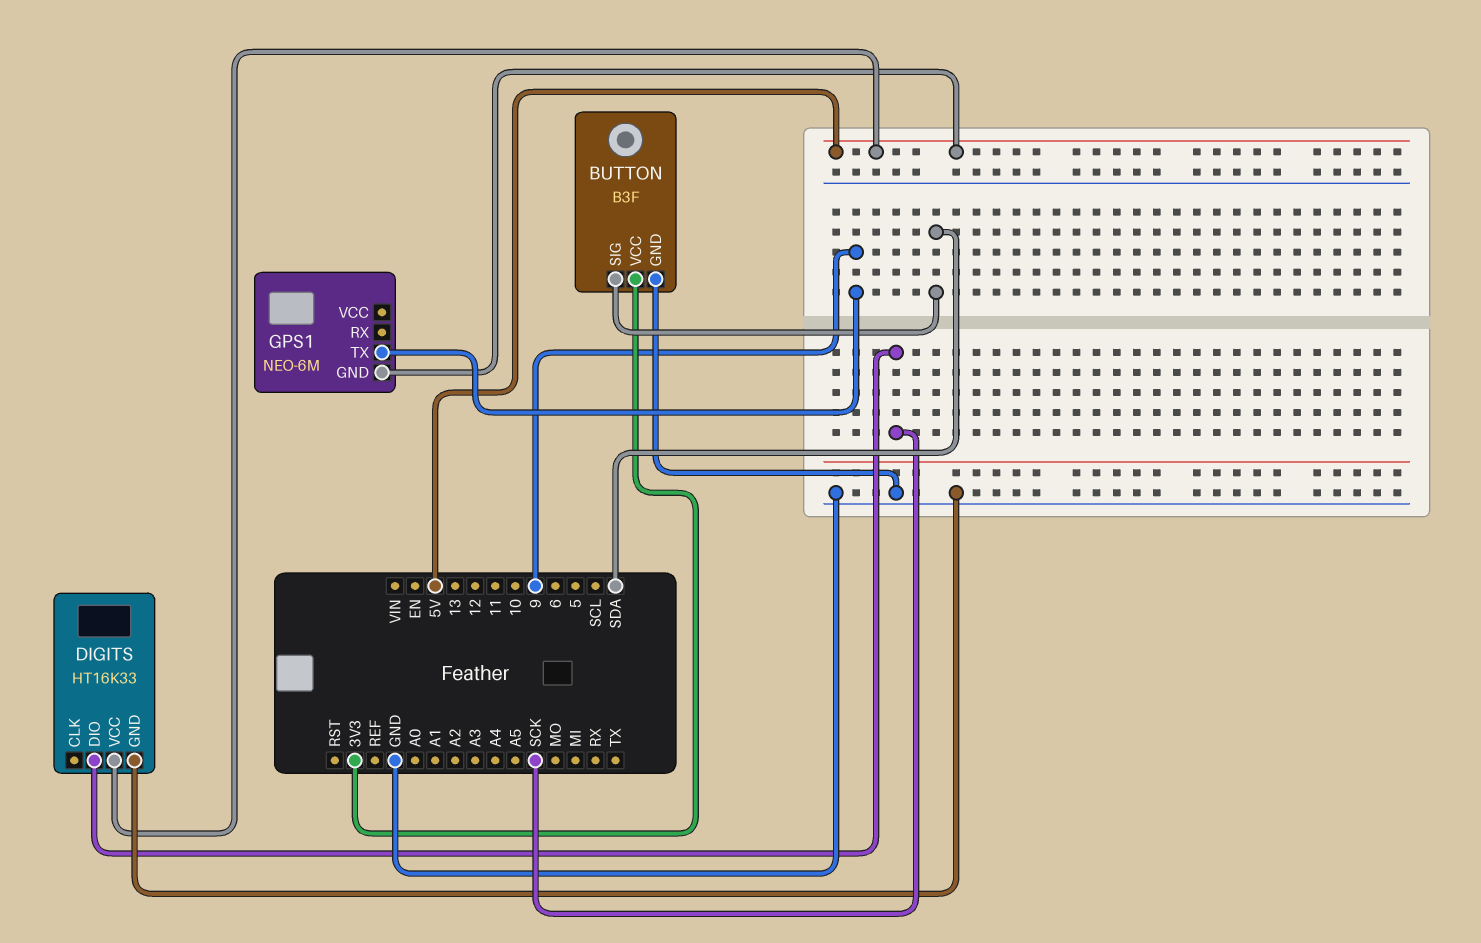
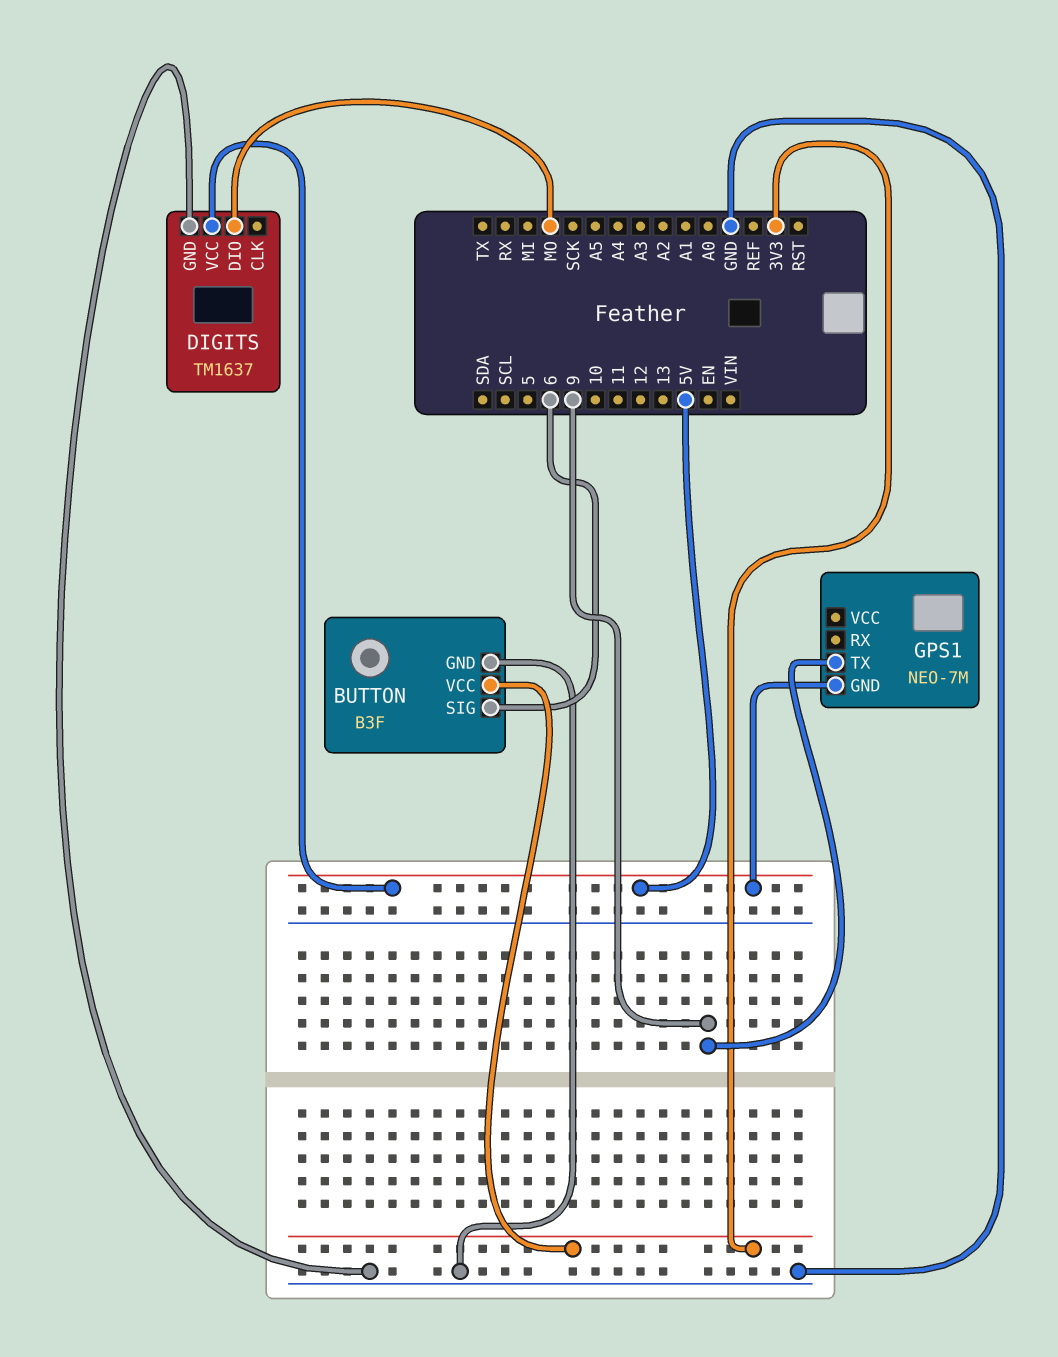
BUTTON pin SIG: SDA -> 6
DIGITS: HT16K33 -> TM1637
DIGITS pin DIO: SCK -> MO
GPS1: NEO-6M -> NEO-7M

